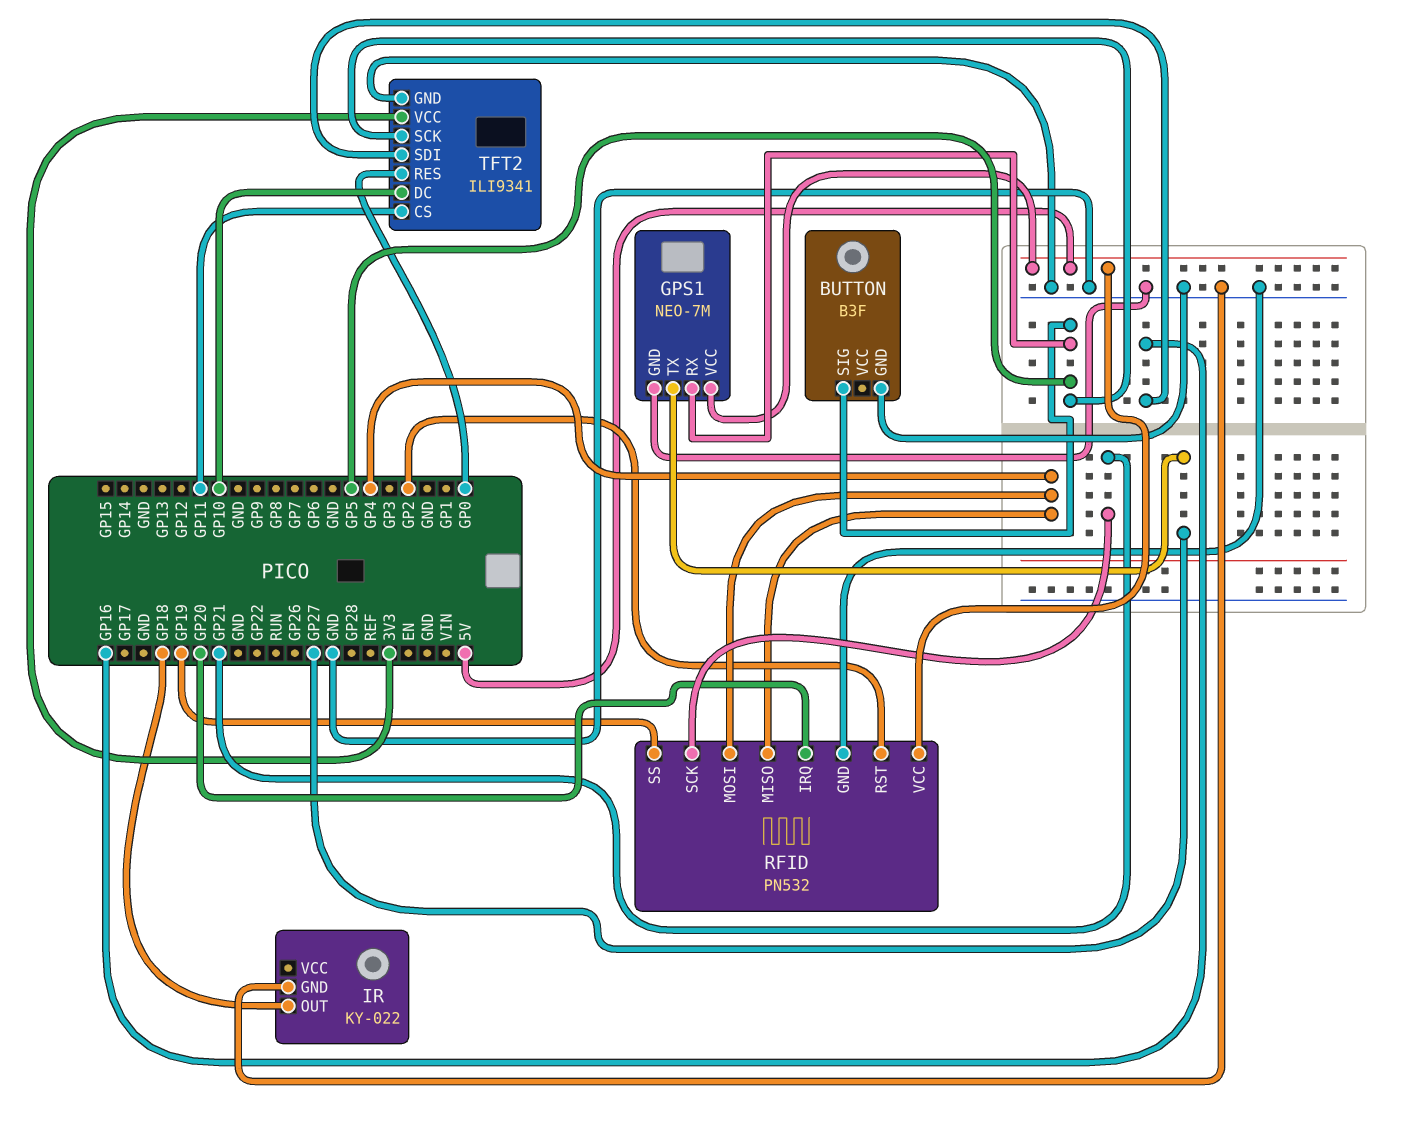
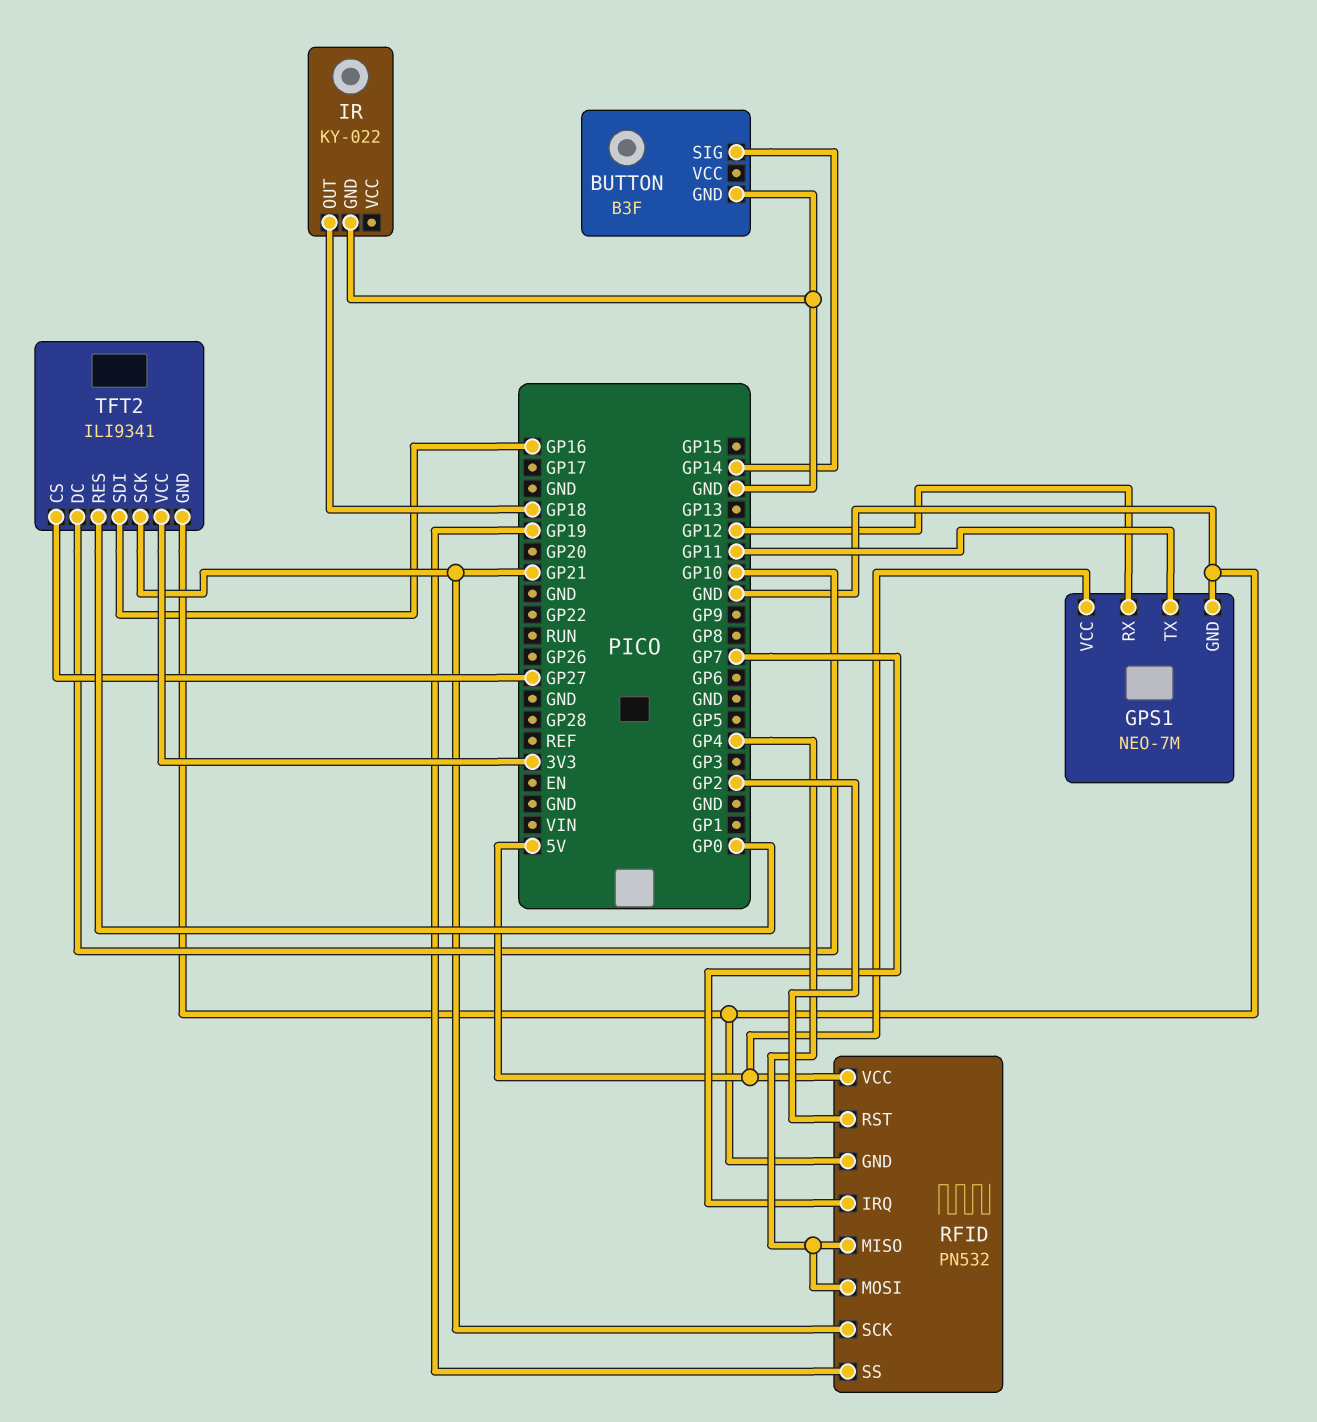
BUTTON pin SIG: GP5 -> GP14
GPS1 pin RX: GP5 -> GP12
GPS1 pin TX: GP27 -> GP11
RFID pin IRQ: GP20 -> GP7
TFT2 pin CS: GP11 -> GP27
TFT2 pin SCK: GP5 -> GP21

